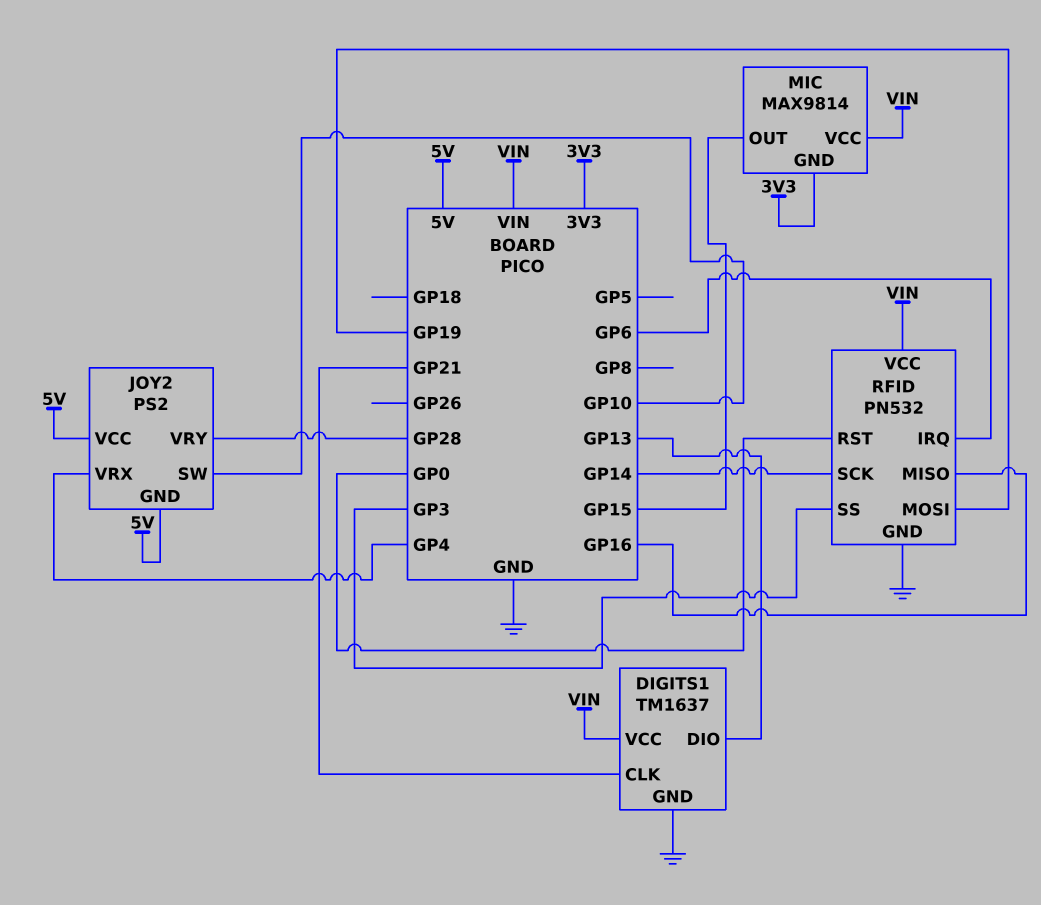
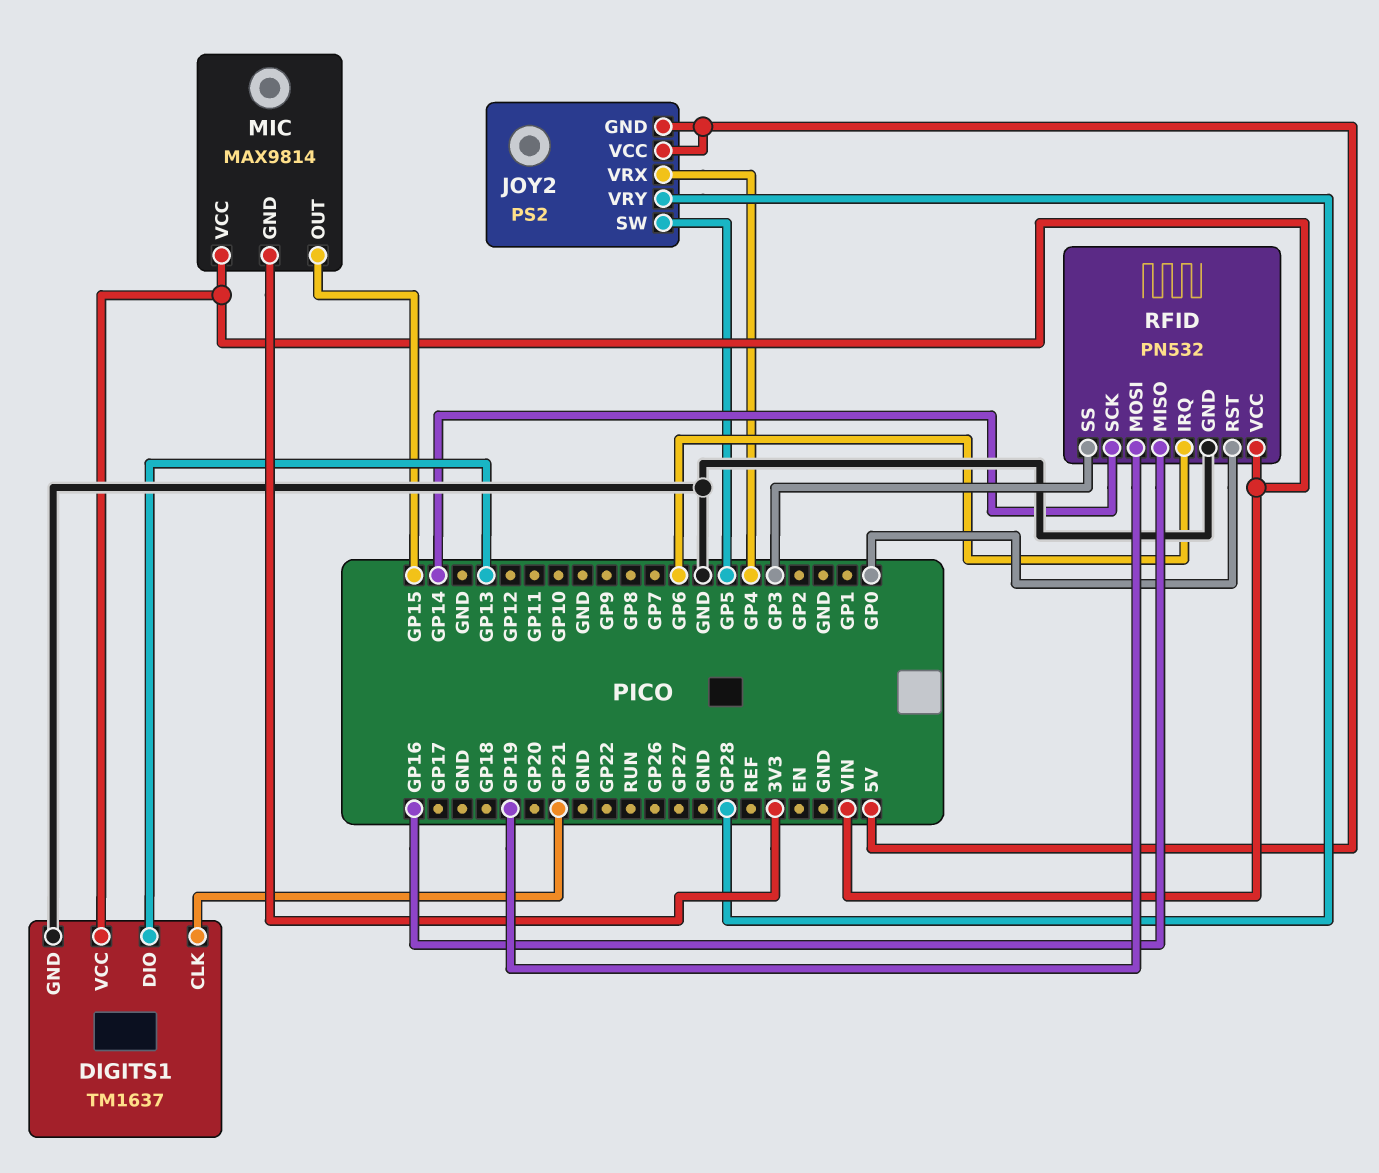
JOY2 pin SW: GP10 -> GP5

